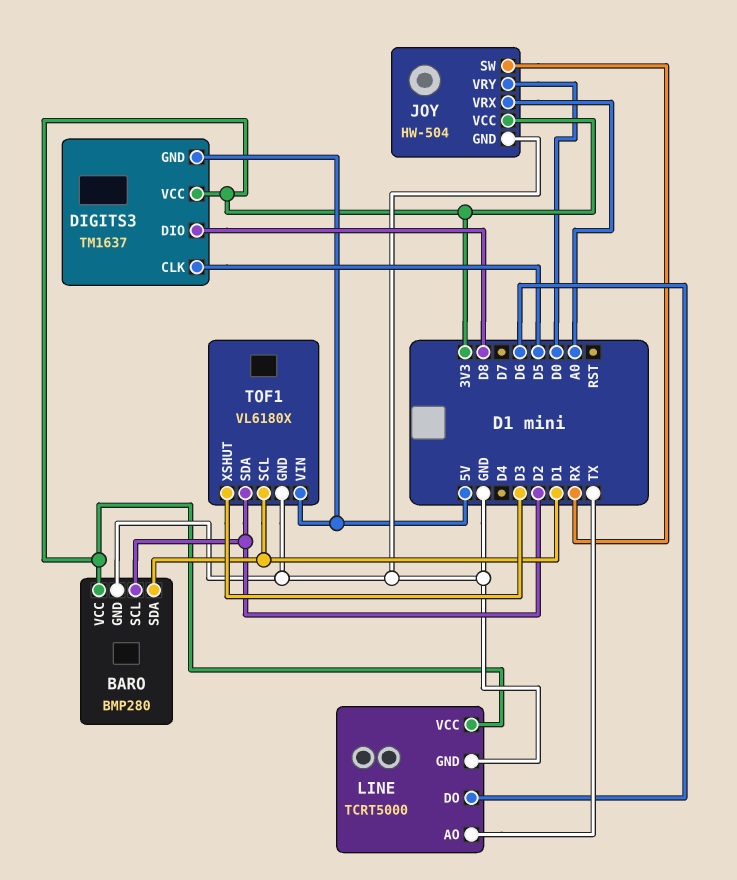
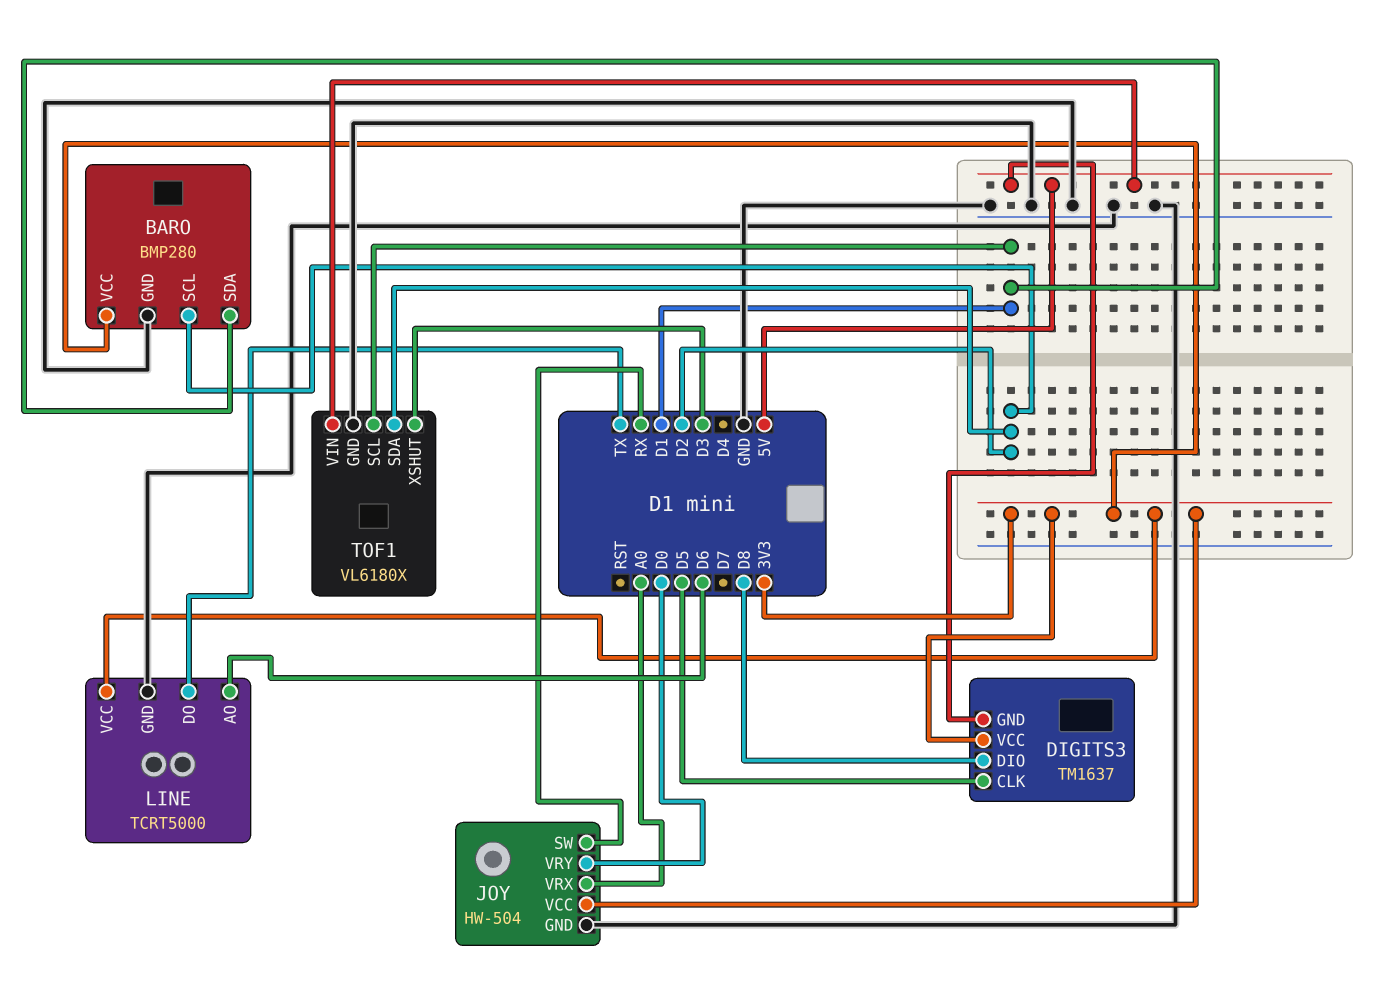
LINE pin AO: TX -> D6
LINE pin DO: D6 -> TX

